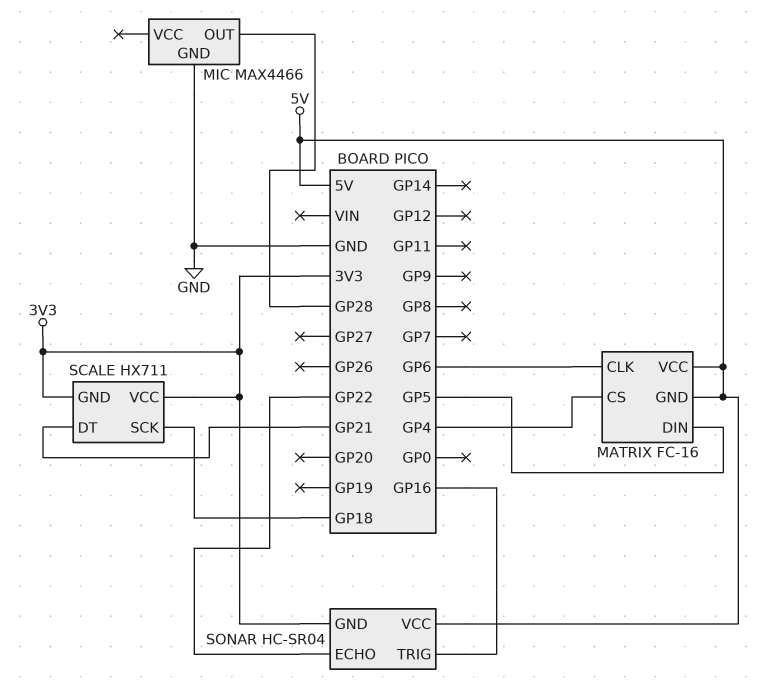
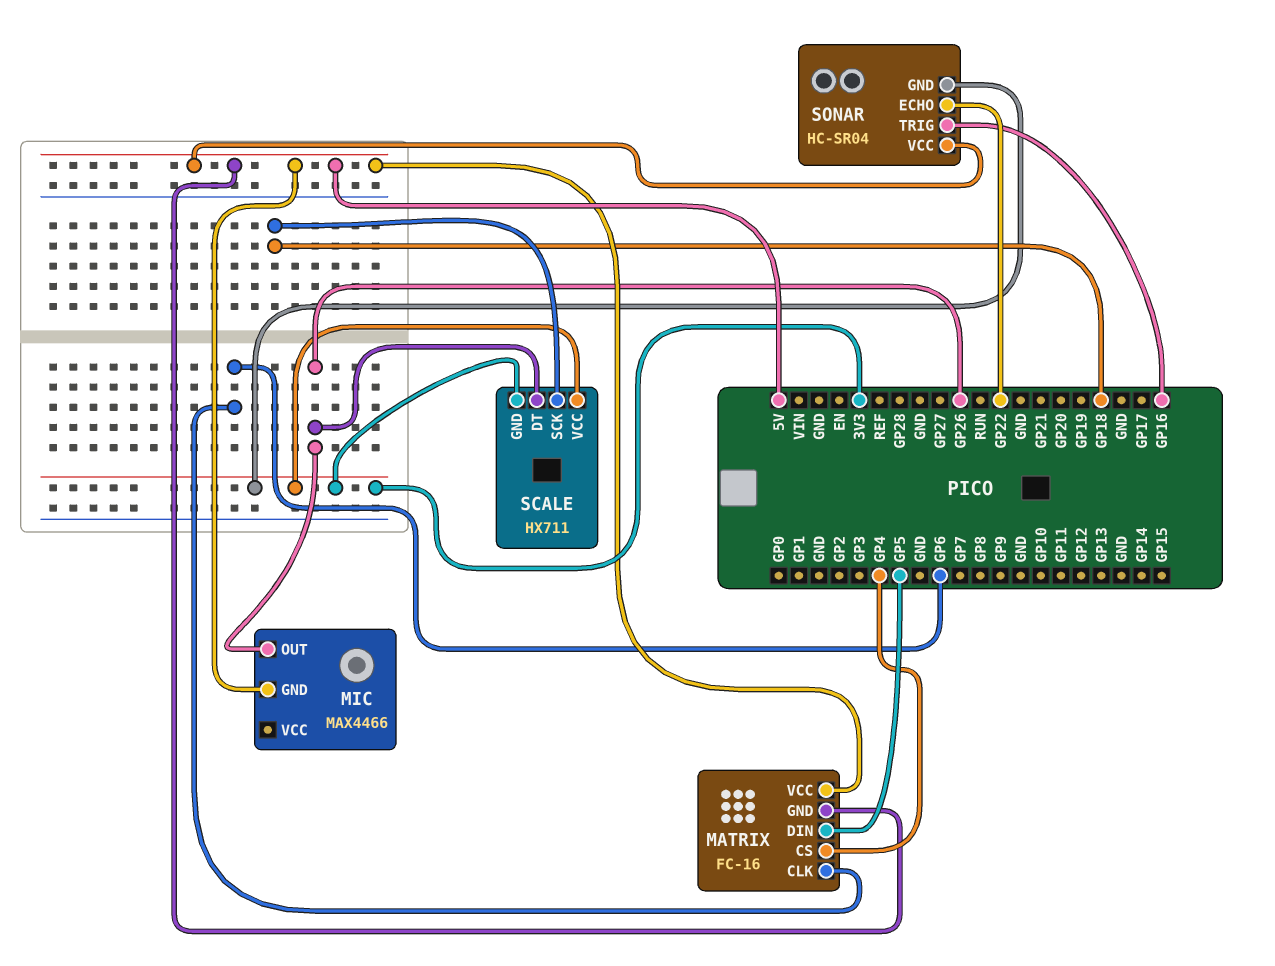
MIC pin GND: GND -> 5V
MIC pin OUT: GP28 -> GP26
SCALE pin DT: GP21 -> GP26

